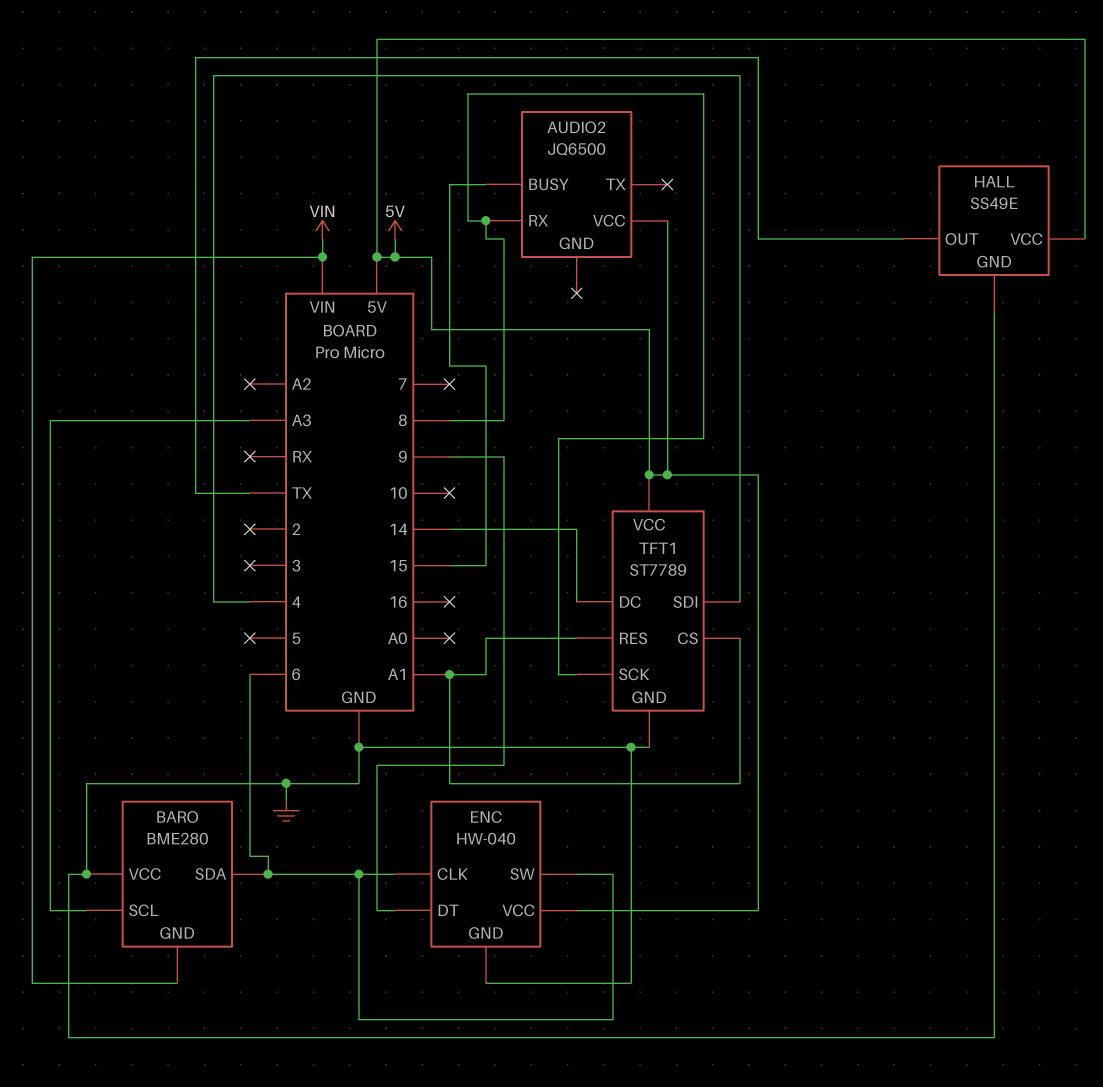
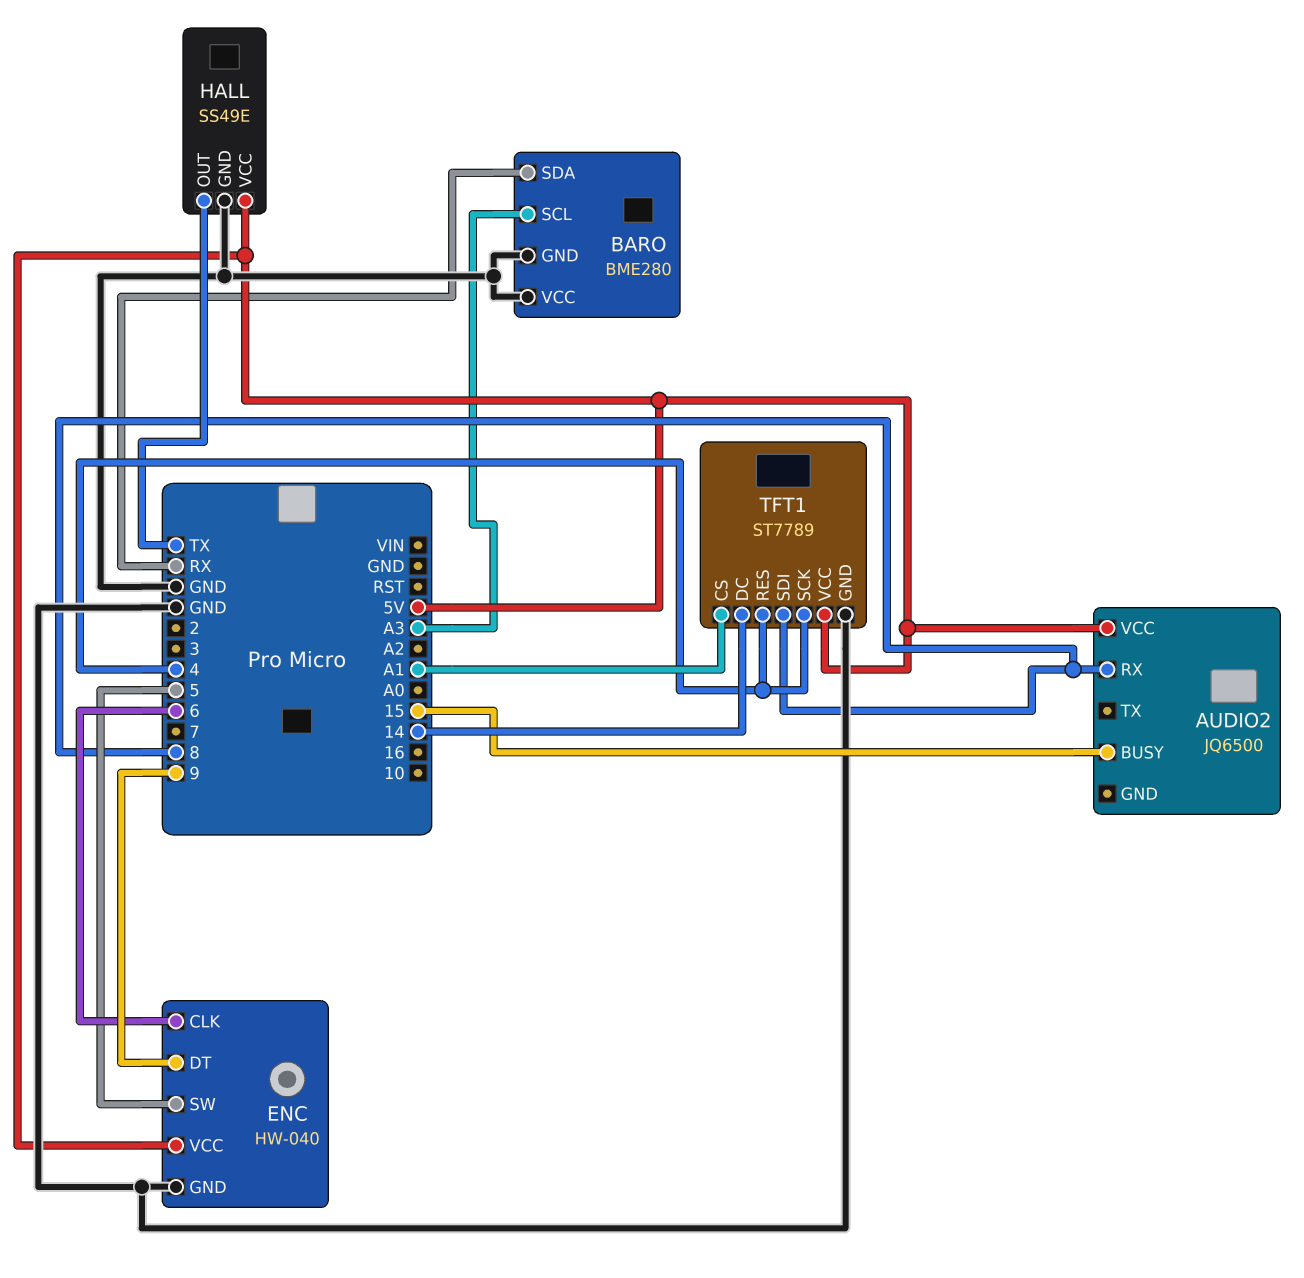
BARO pin GND: VIN -> GND
BARO pin SDA: 6 -> RX
ENC pin SW: 6 -> 5
TFT1 pin RES: A1 -> 4
TFT1 pin SCK: 8 -> 4
TFT1 pin SDI: 4 -> 8

